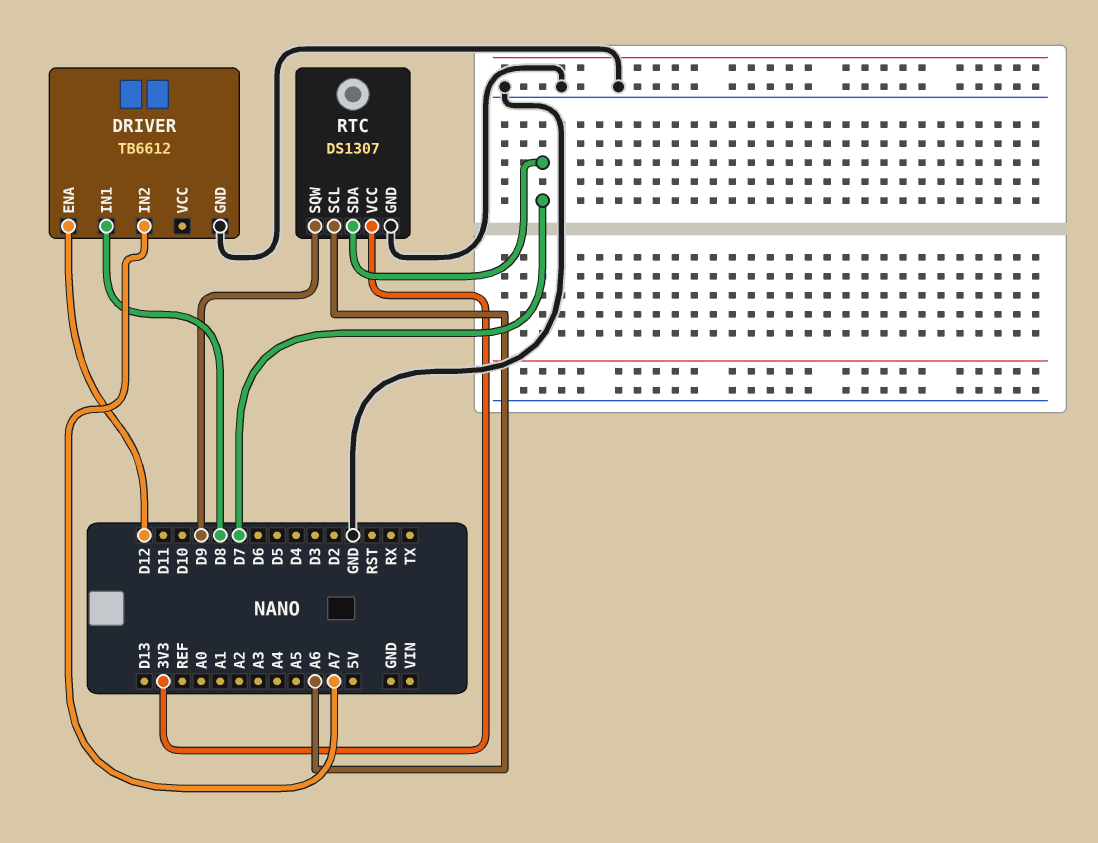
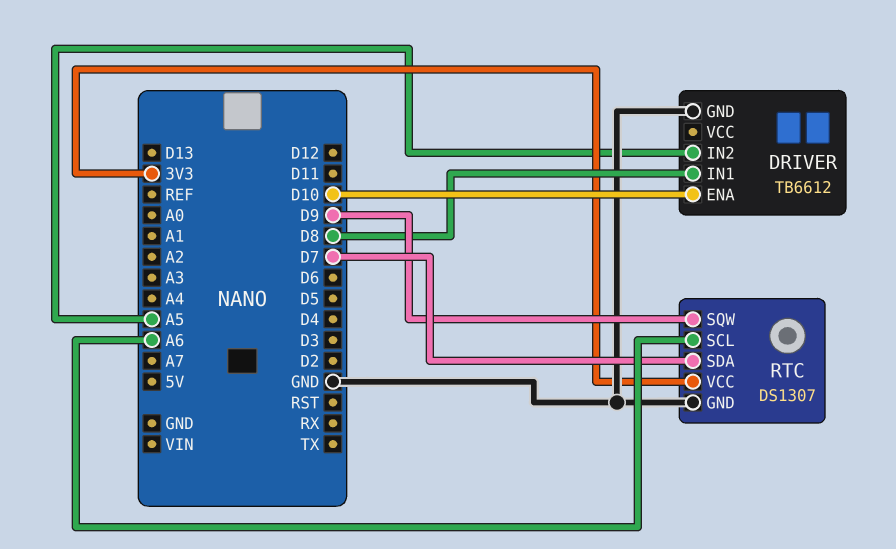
DRIVER pin ENA: D12 -> D10
DRIVER pin IN2: A7 -> A5

